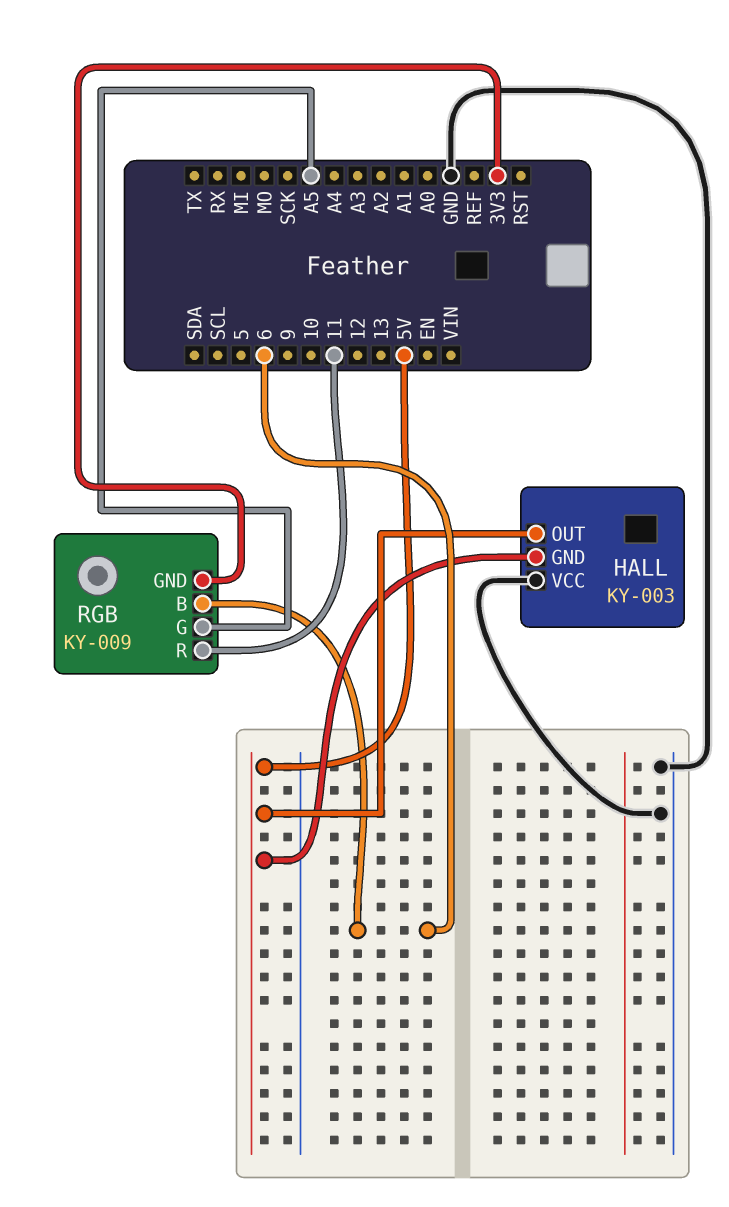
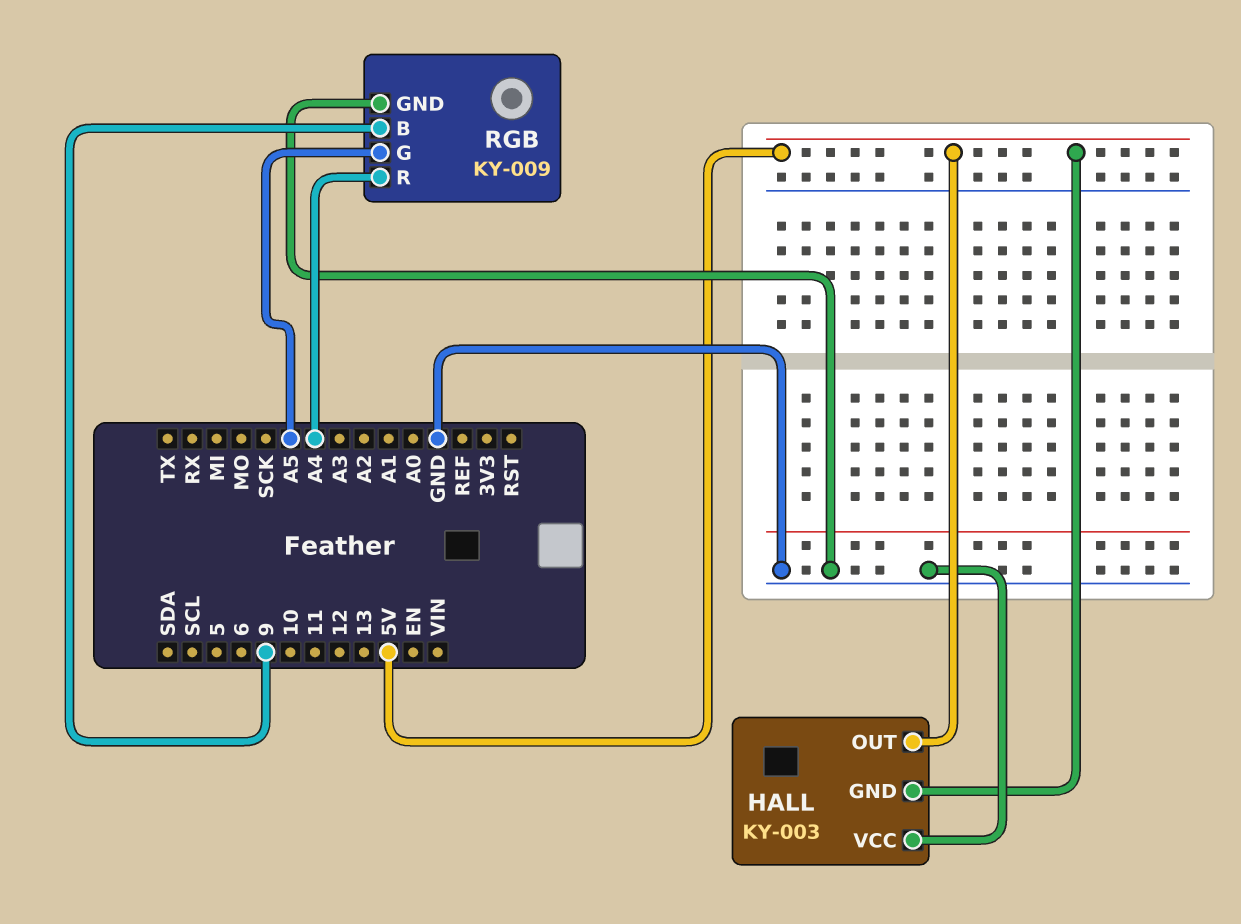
RGB pin B: 6 -> 9
RGB pin GND: 3V3 -> GND
RGB pin R: 11 -> A4

